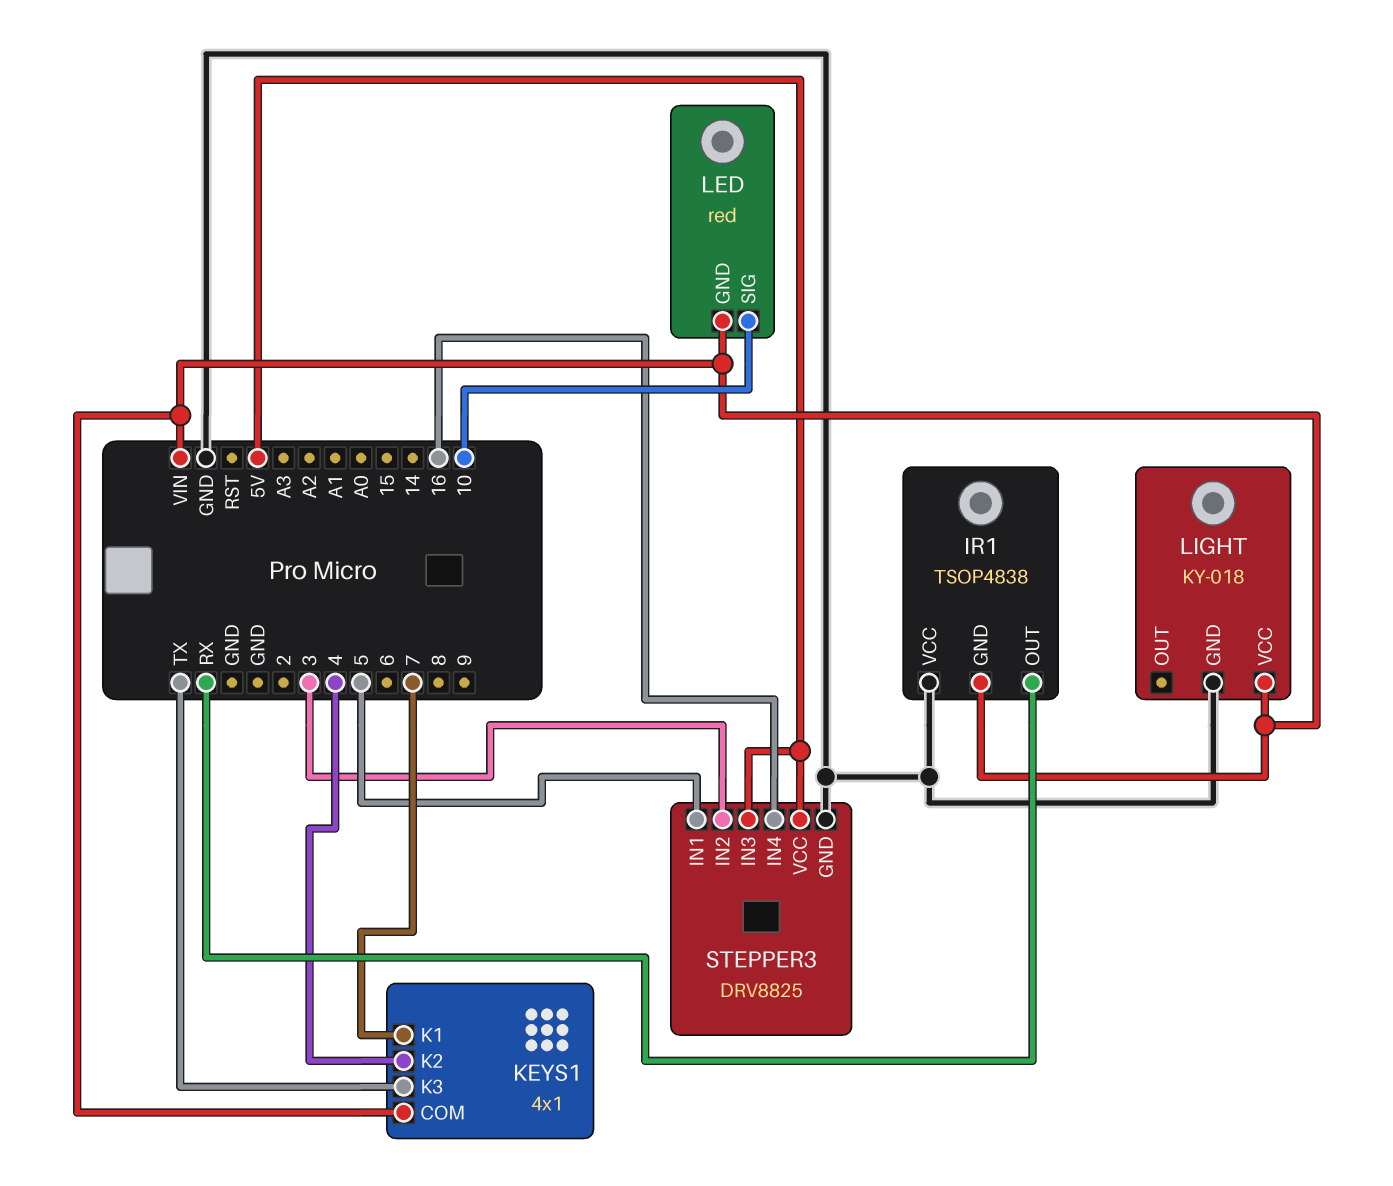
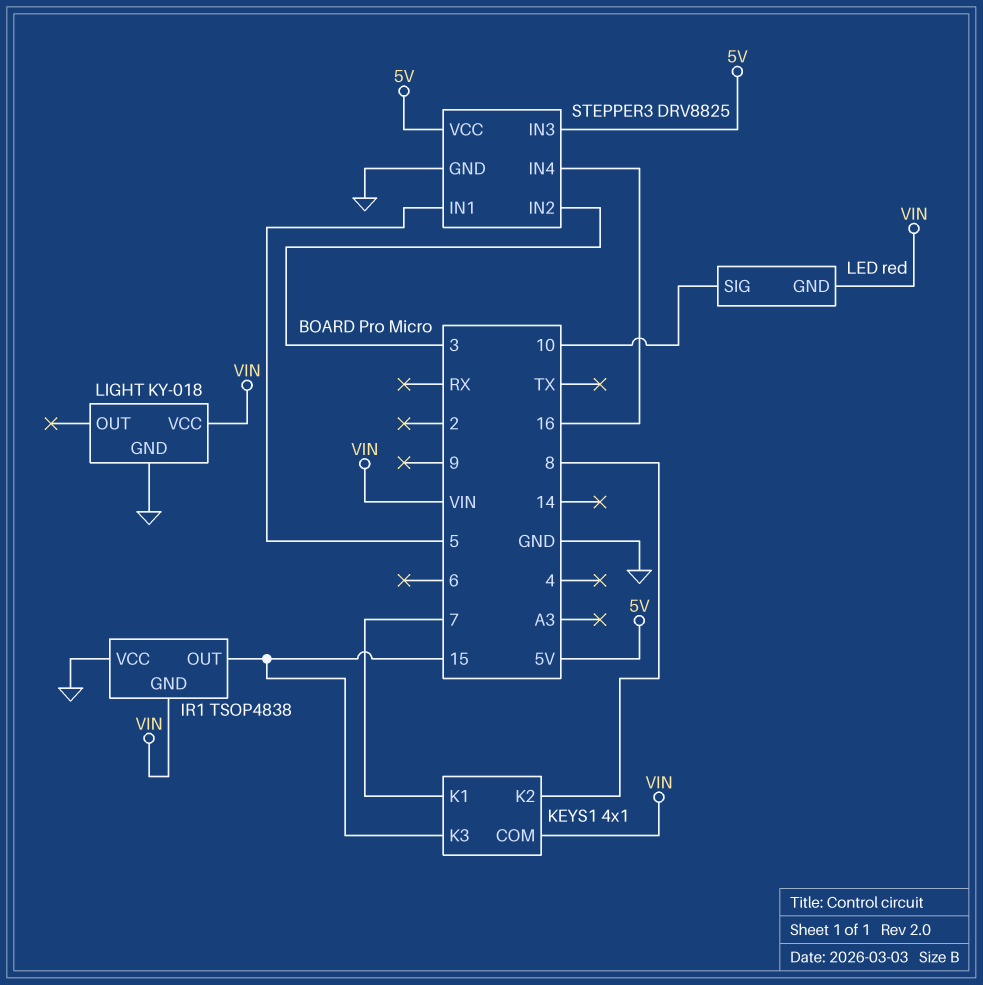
IR1 pin OUT: RX -> 15
KEYS1 pin K2: 4 -> 8
KEYS1 pin K3: TX -> 15

